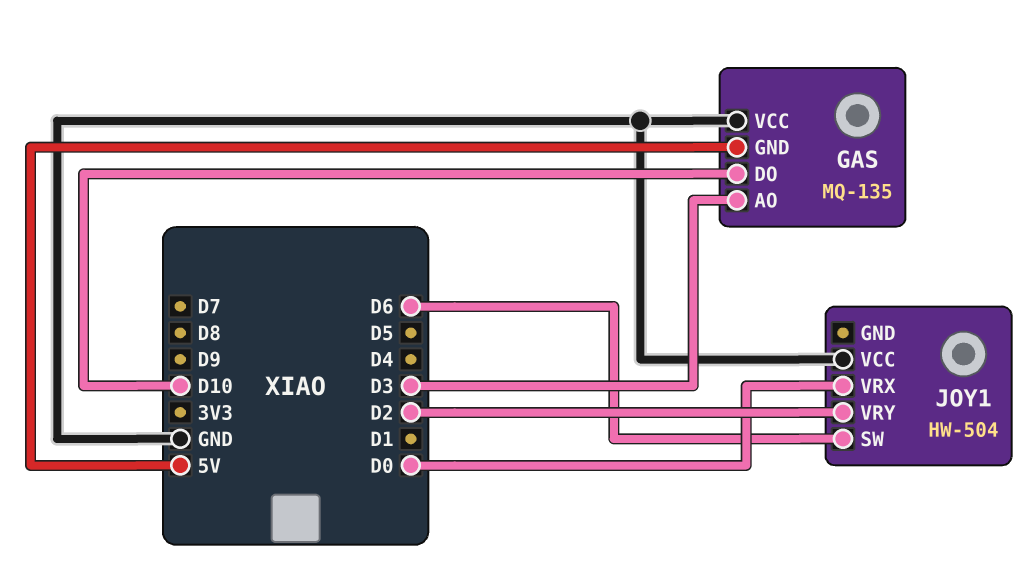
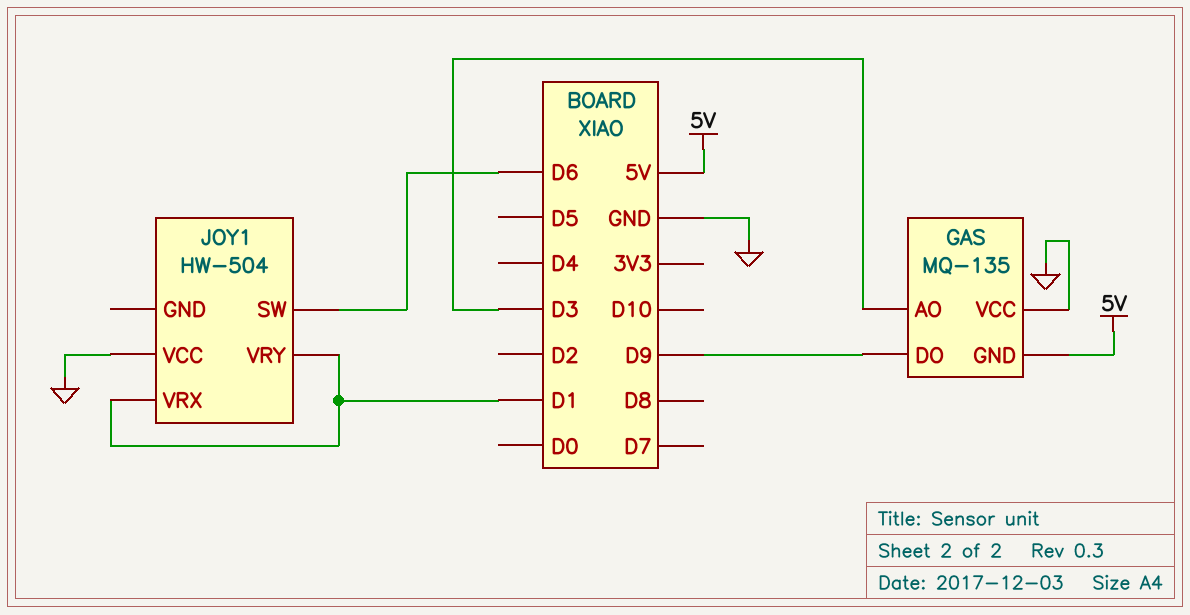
GAS pin DO: D10 -> D9
JOY1 pin VRX: D0 -> D1
JOY1 pin VRY: D2 -> D1

